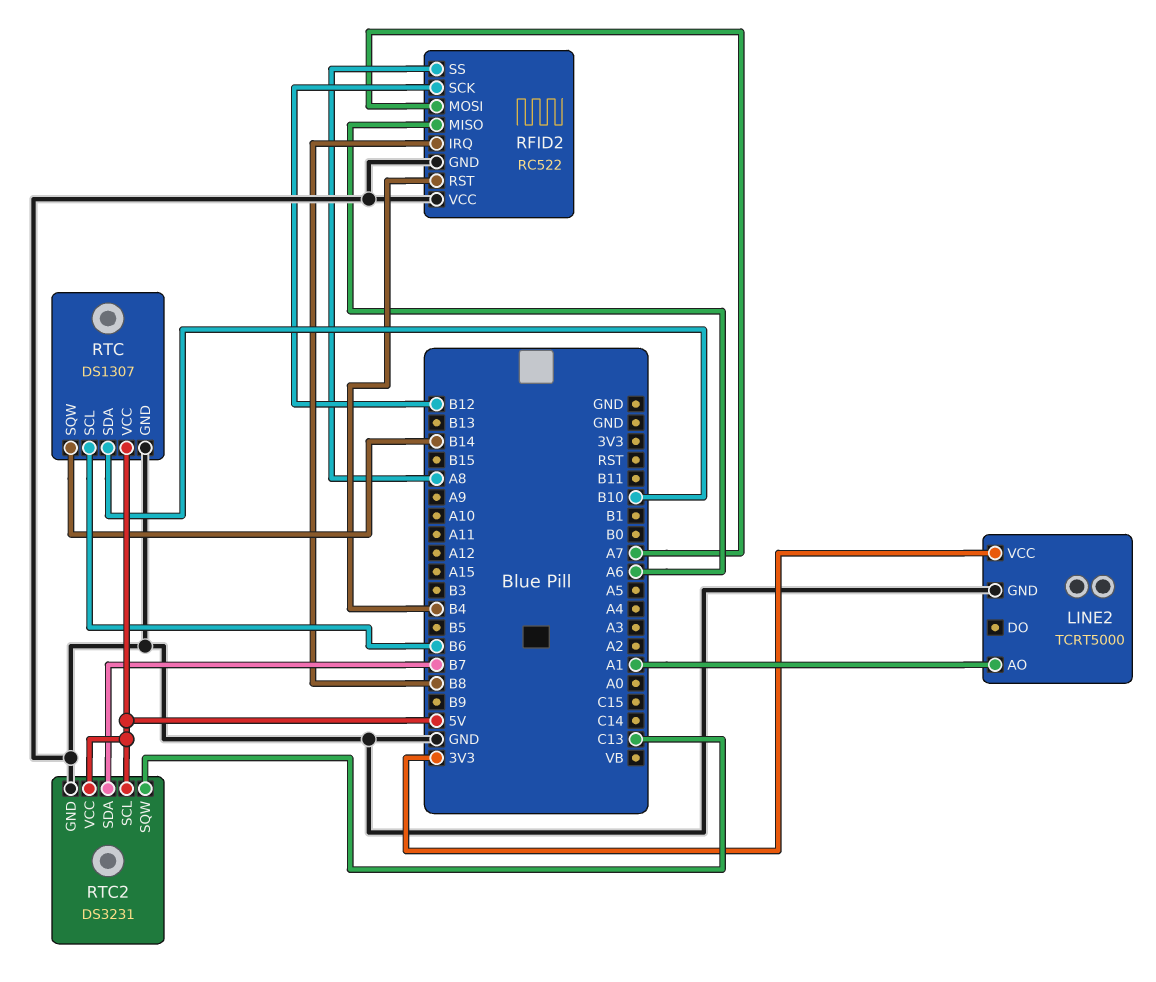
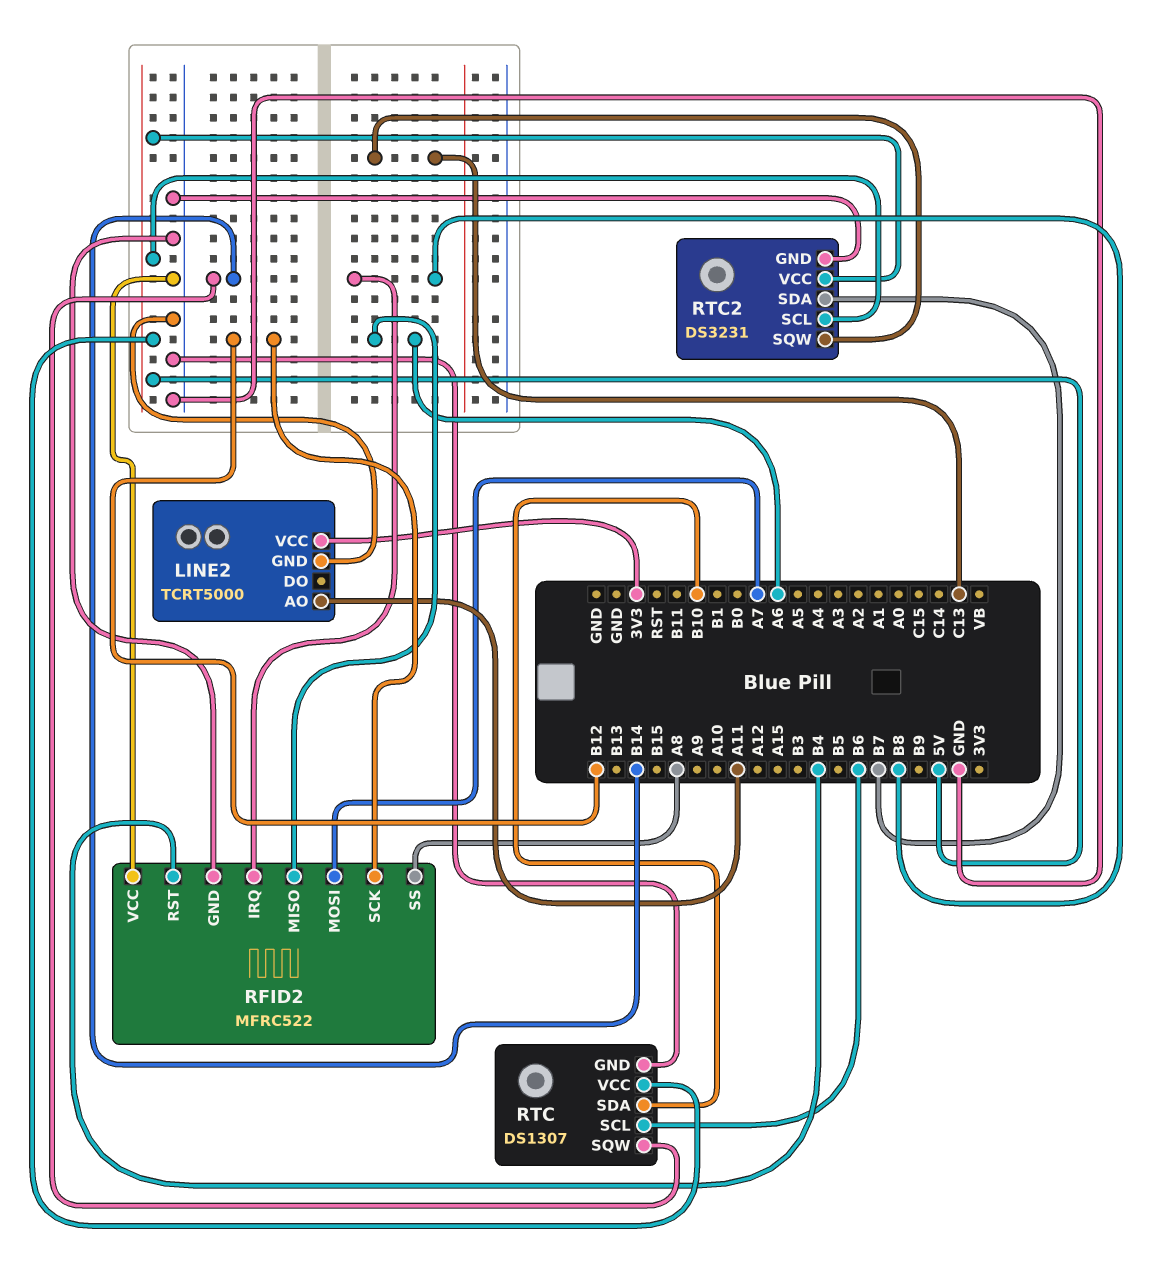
LINE2 pin AO: A1 -> A11
RFID2: RC522 -> MFRC522

